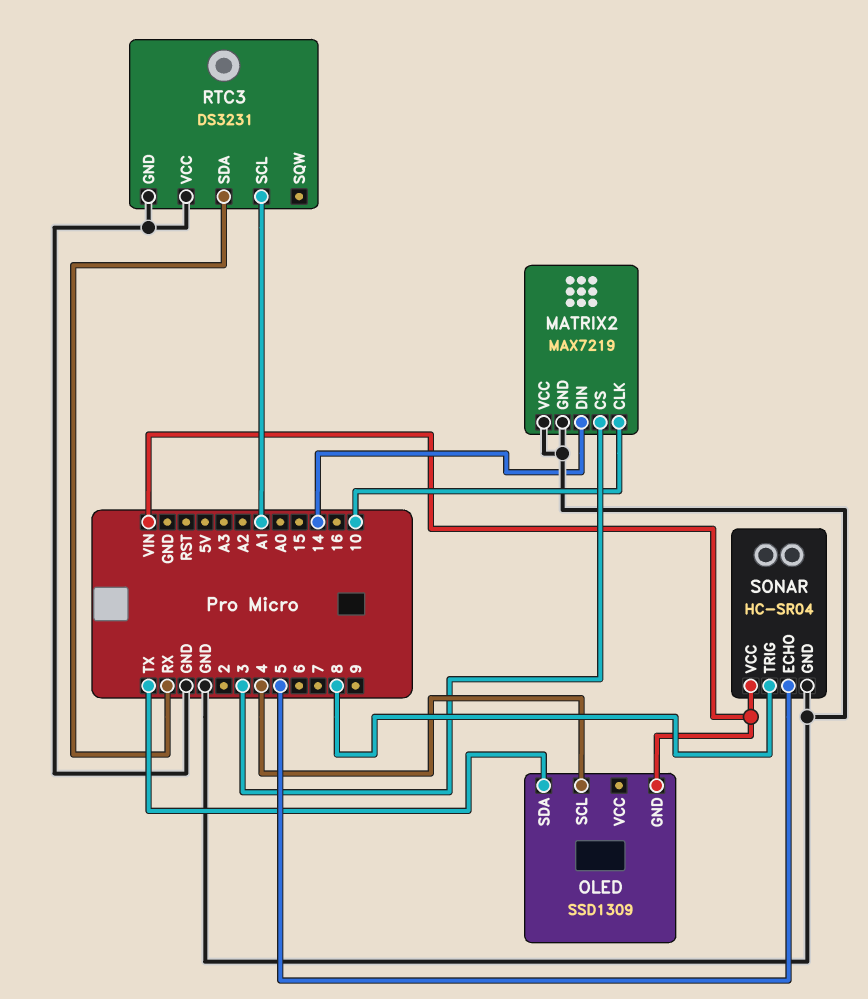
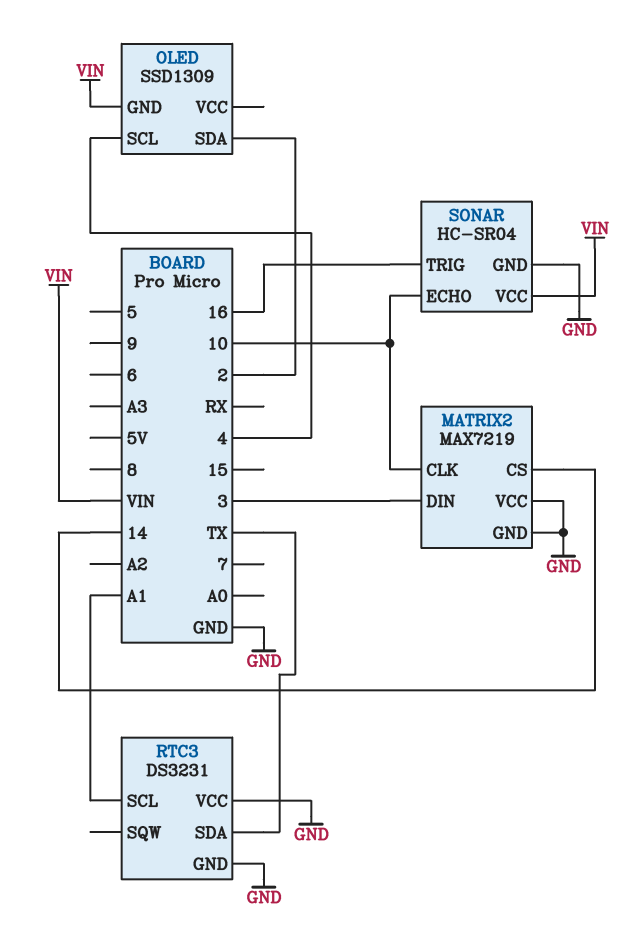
MATRIX2 pin CS: 3 -> 14
MATRIX2 pin DIN: 14 -> 3
OLED pin SDA: TX -> 2
RTC3 pin SDA: RX -> TX
SONAR pin ECHO: 5 -> 10
SONAR pin TRIG: 8 -> 16

